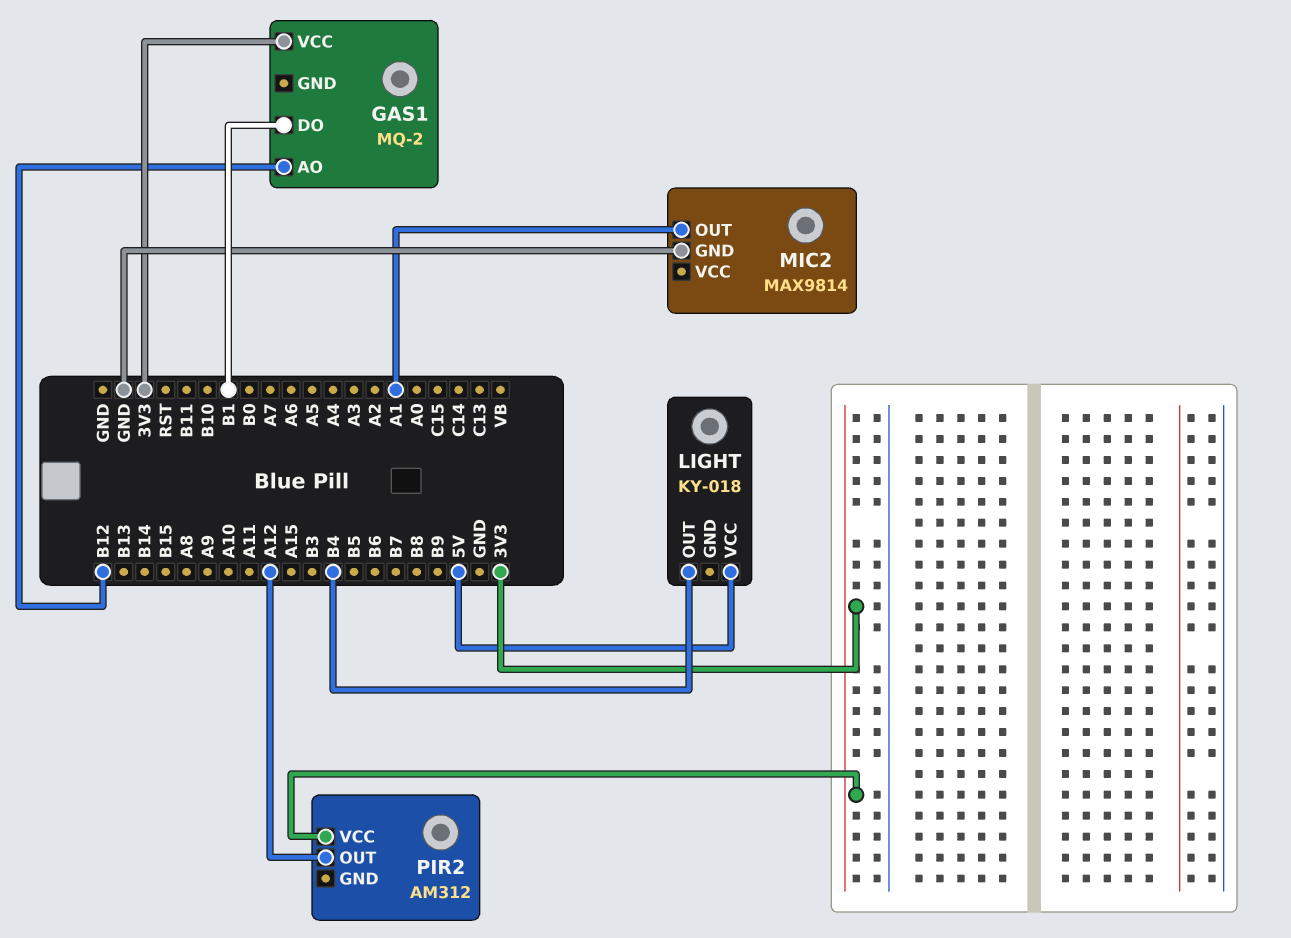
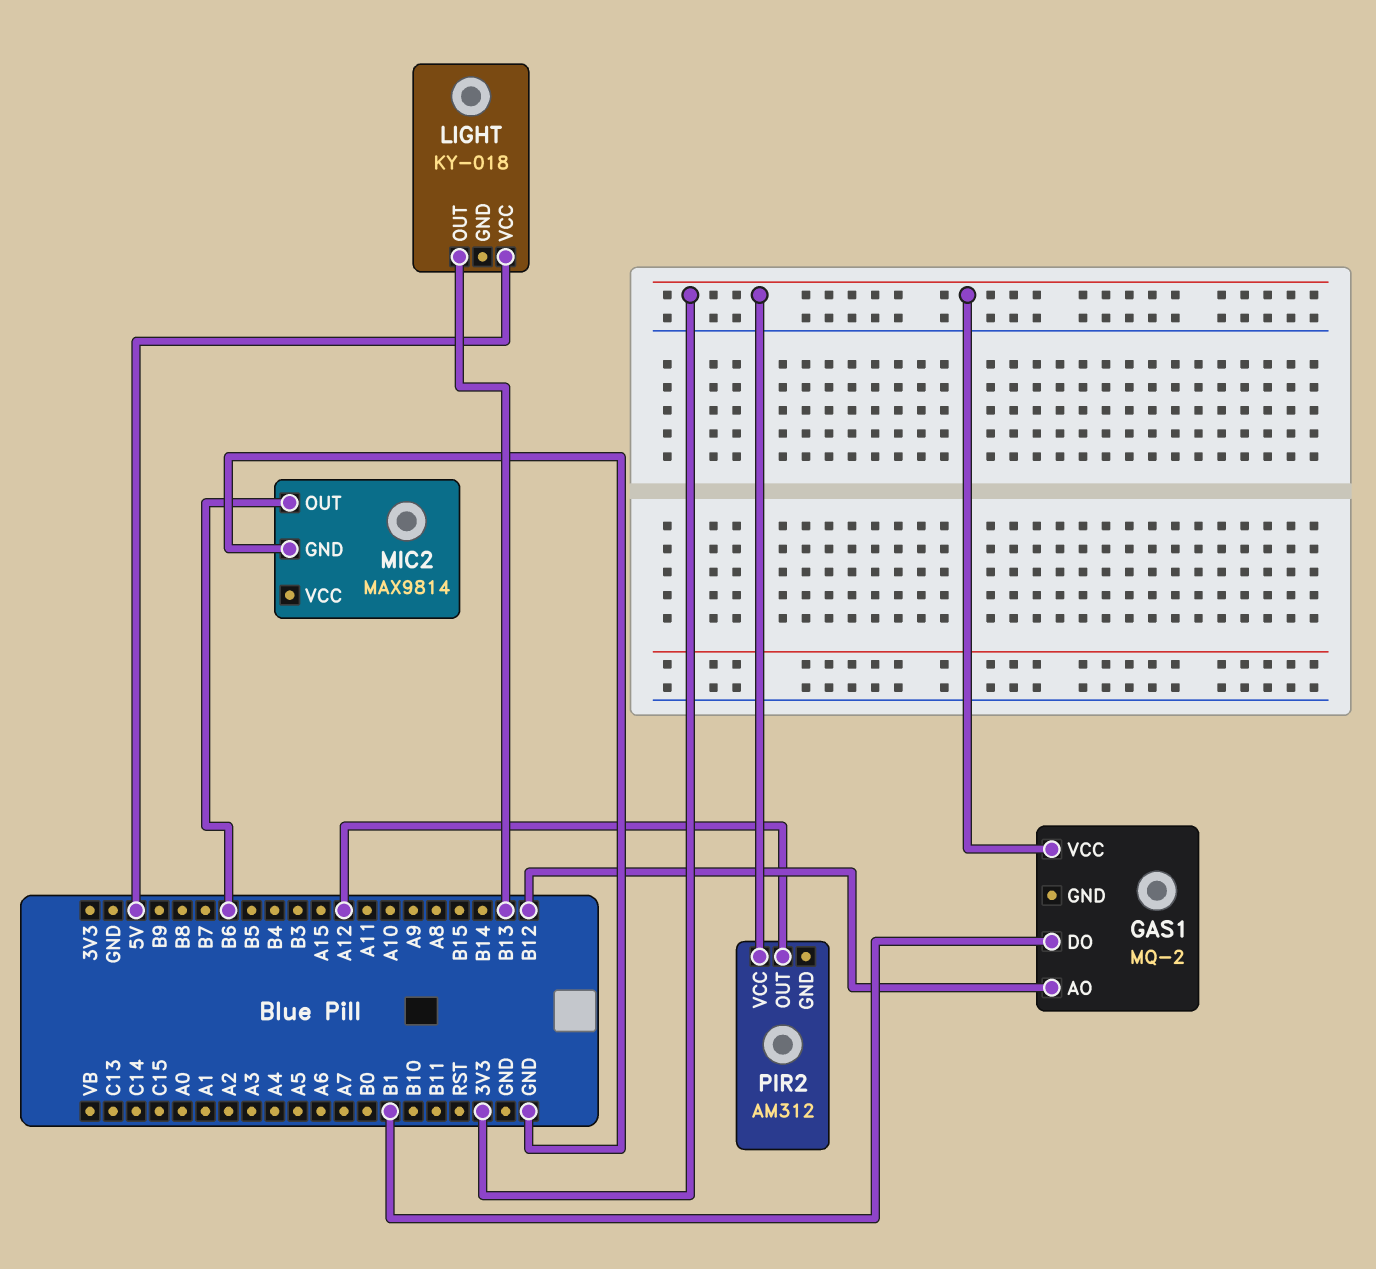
LIGHT pin OUT: B4 -> B13
MIC2 pin OUT: A1 -> B6

